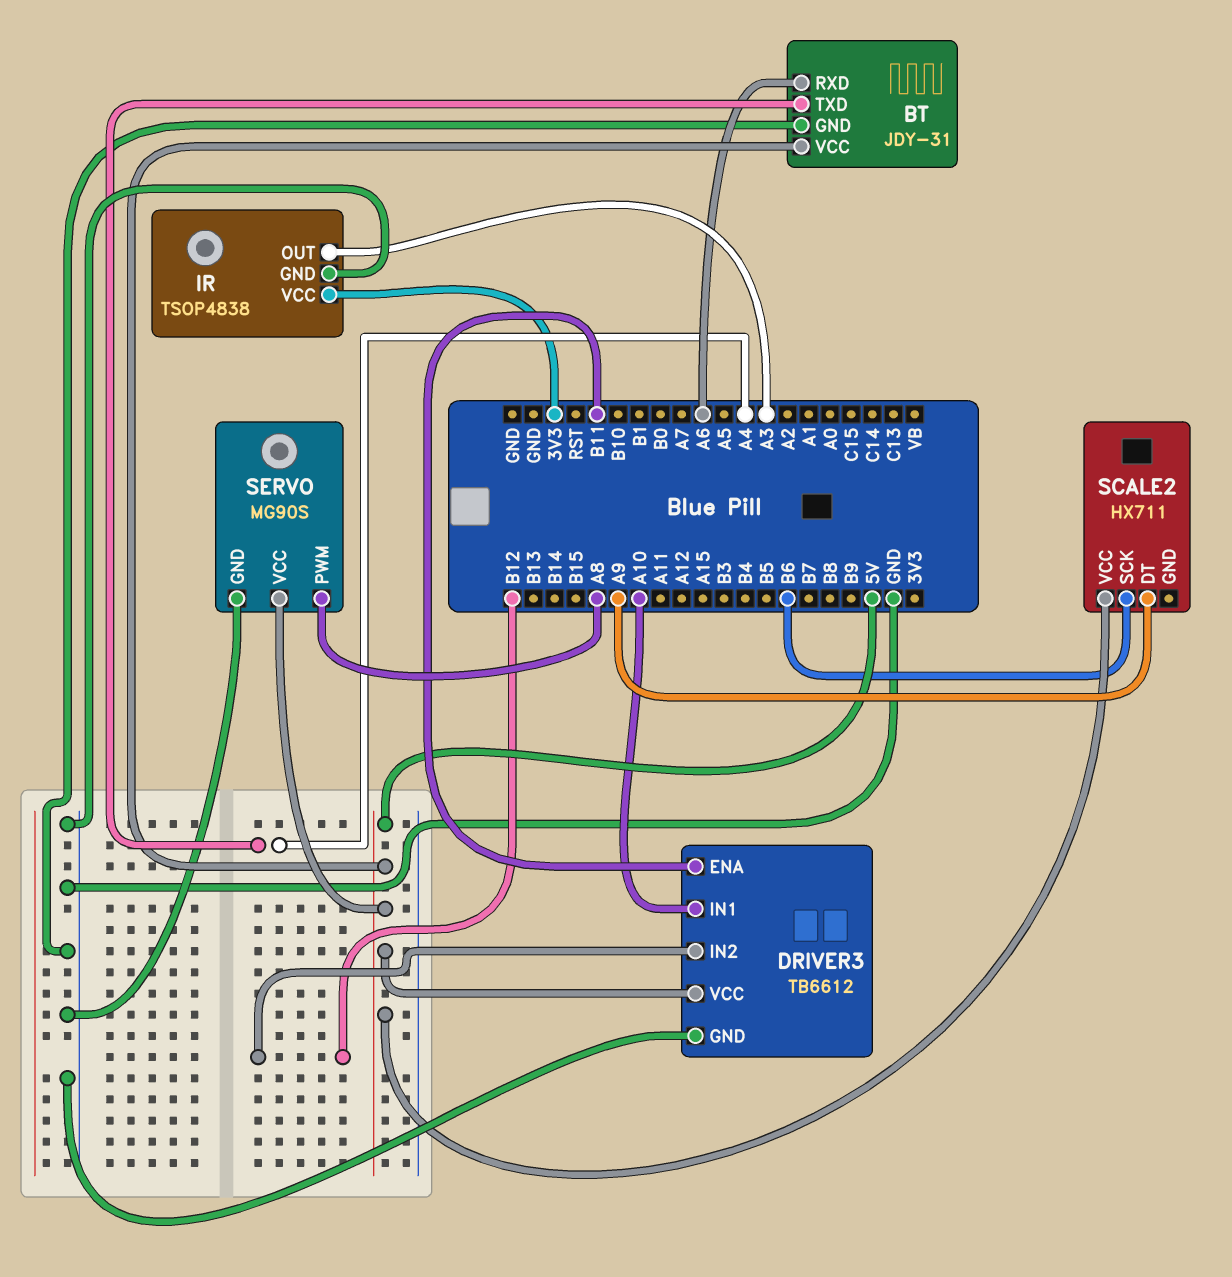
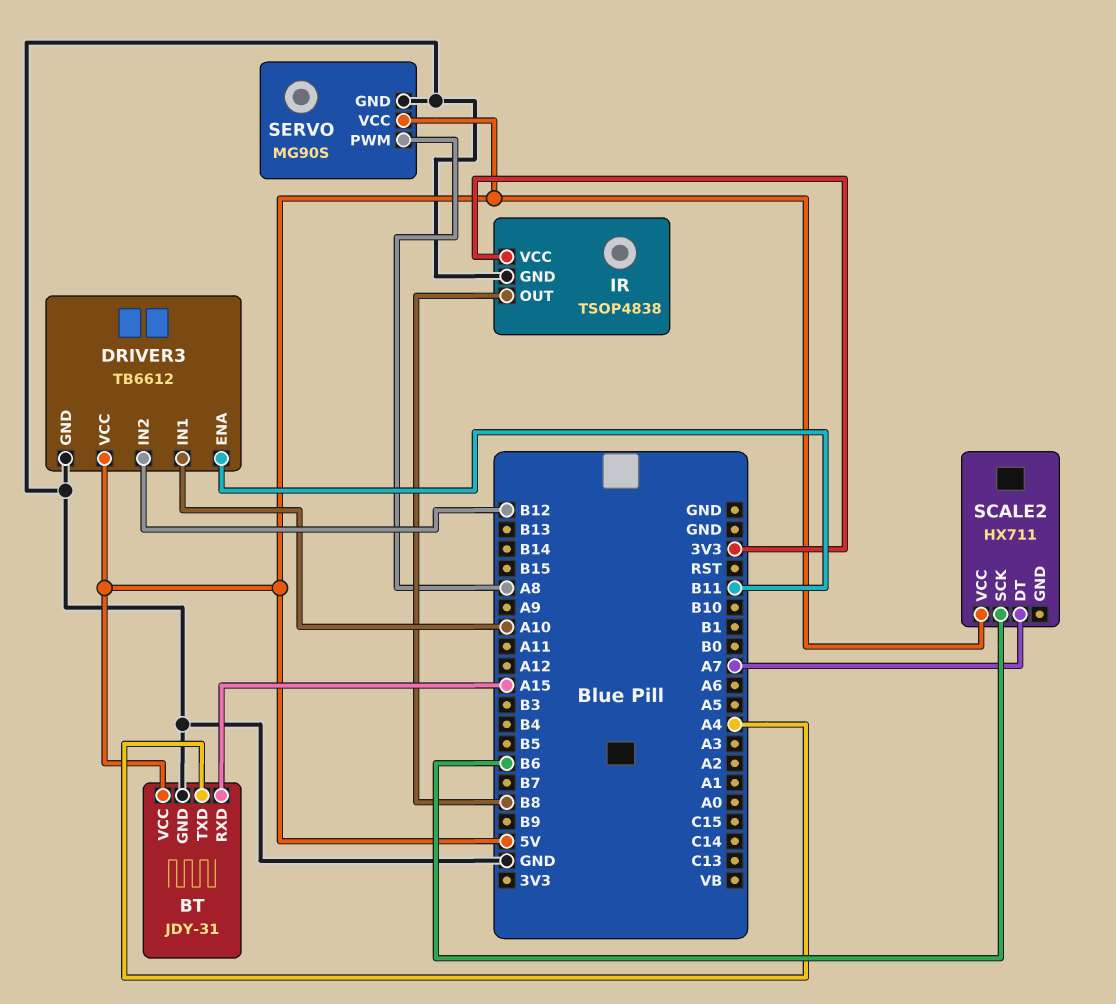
BT pin RXD: A6 -> A15
IR pin OUT: A3 -> B8
SCALE2 pin DT: A9 -> A7

